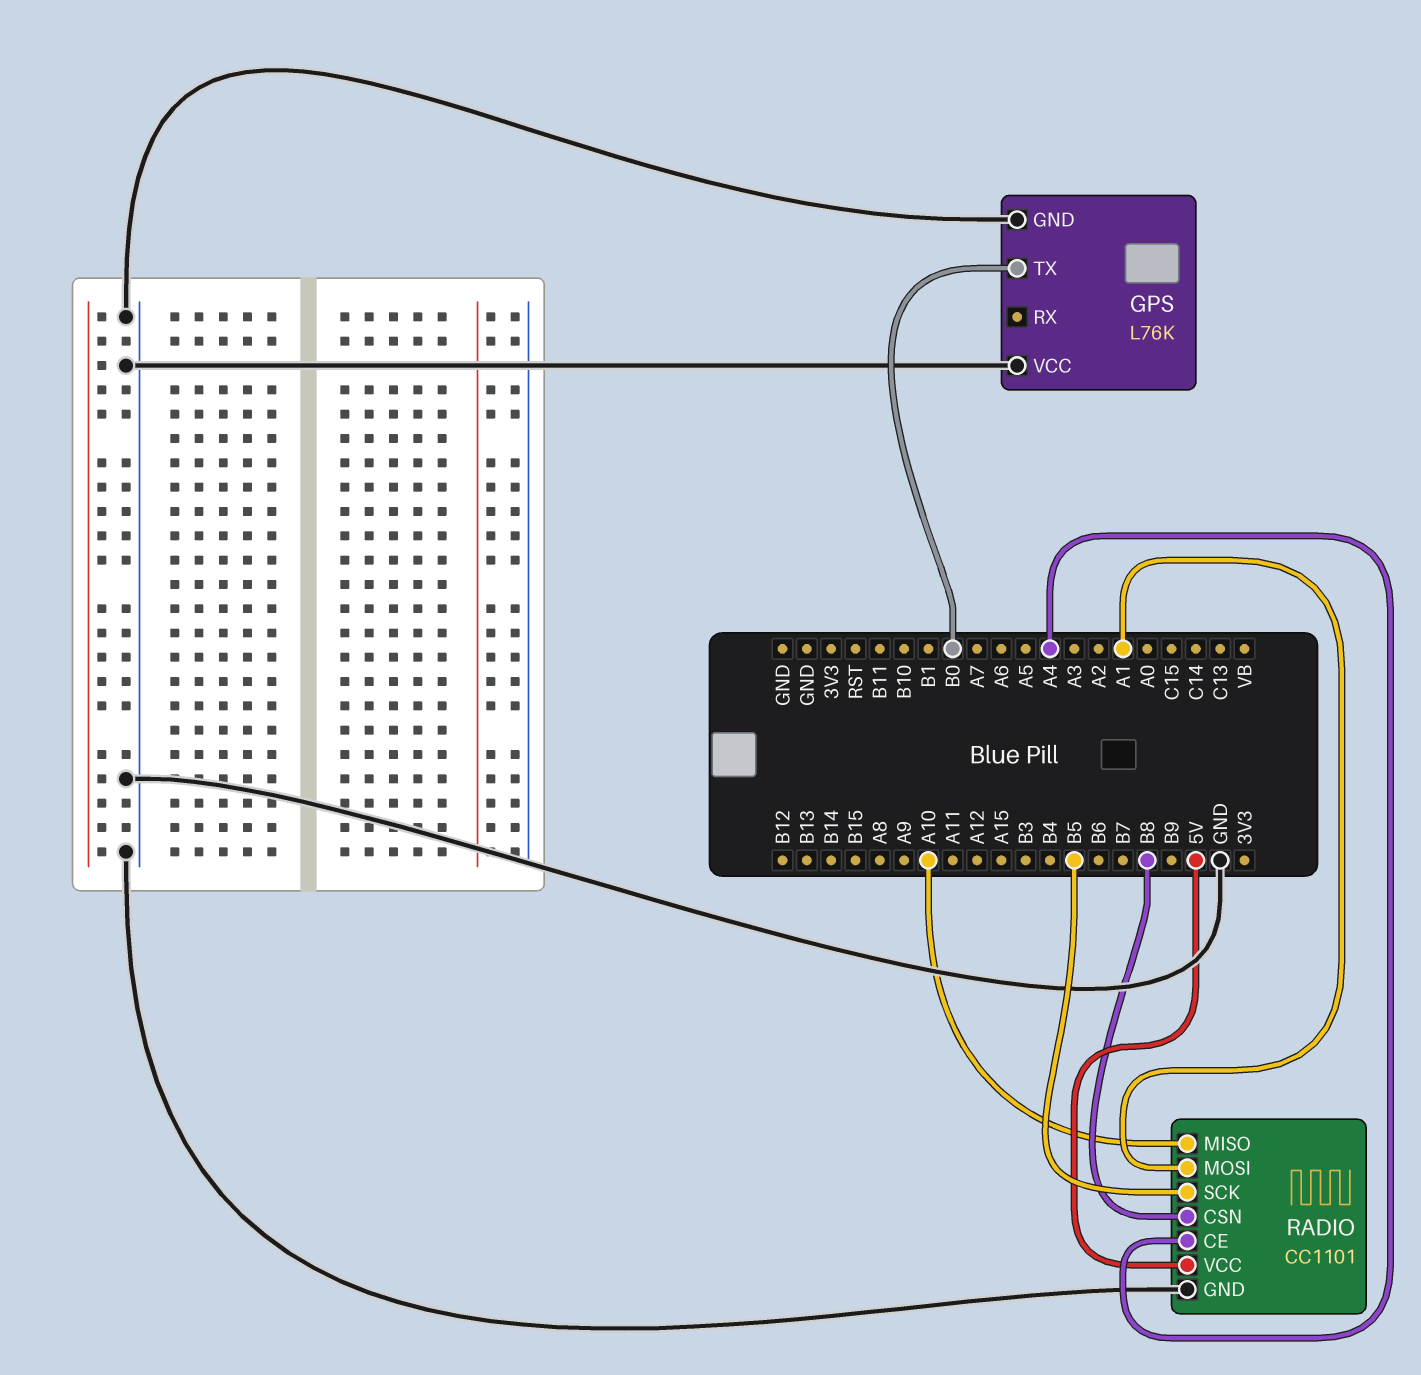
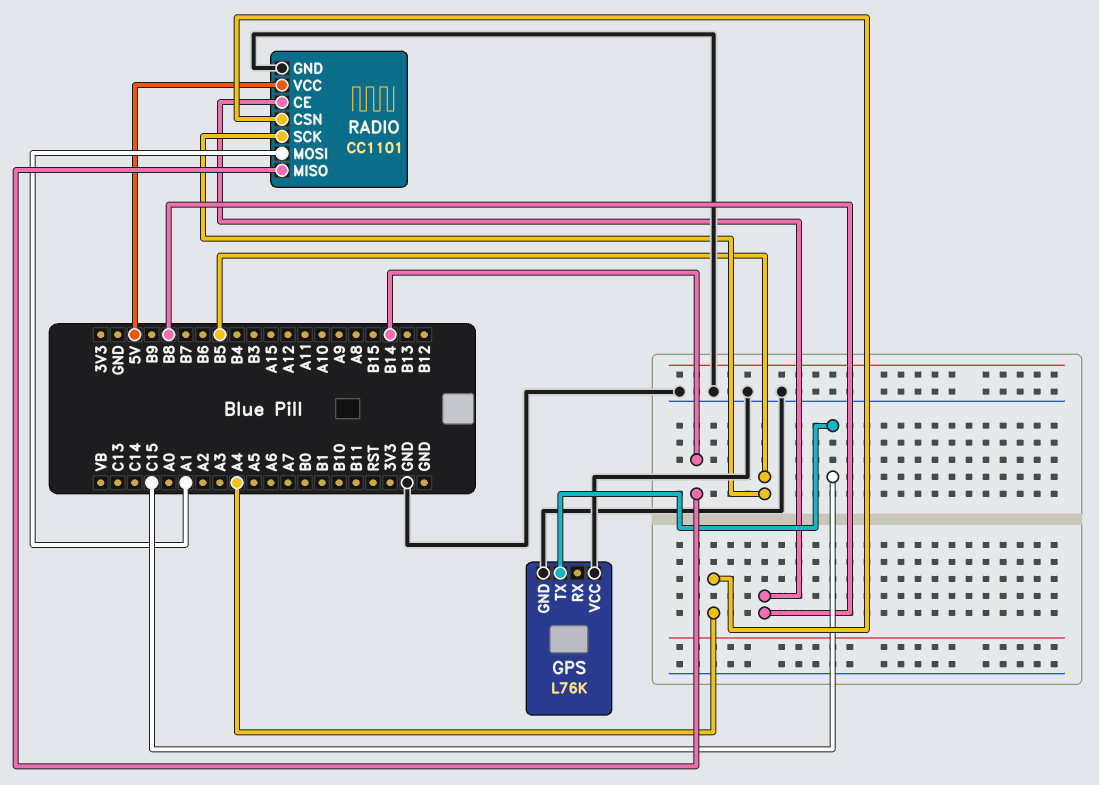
GPS pin TX: B0 -> C15
RADIO pin CE: A4 -> B8
RADIO pin CSN: B8 -> A4
RADIO pin MISO: A10 -> B14

